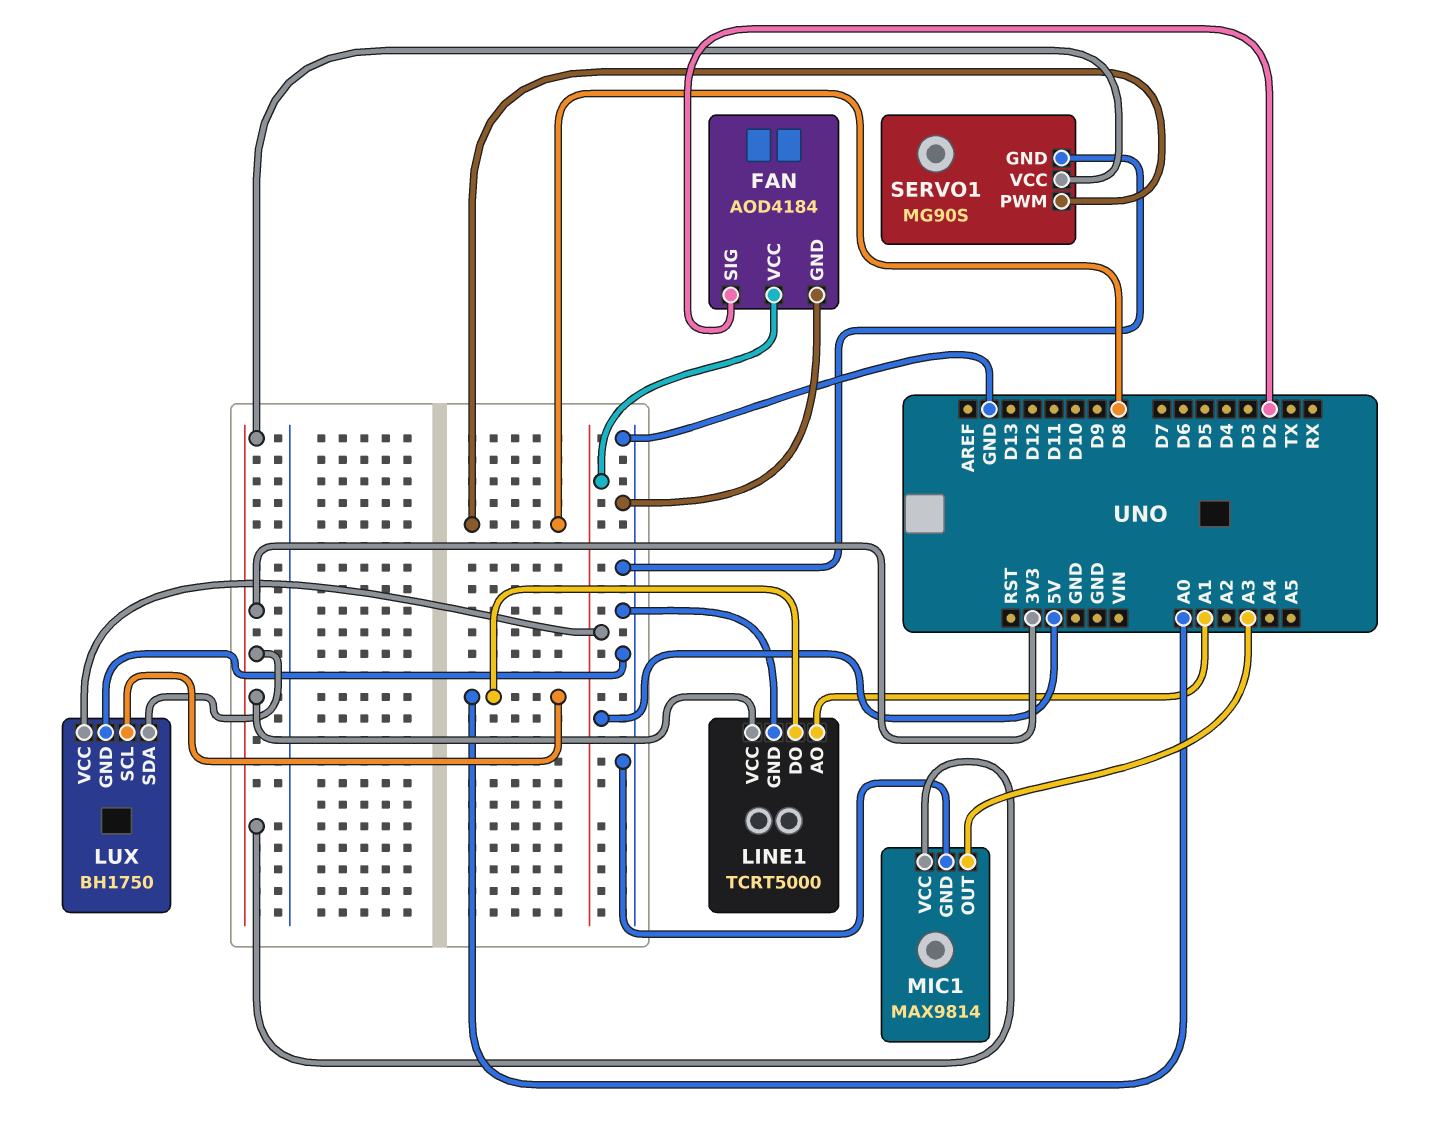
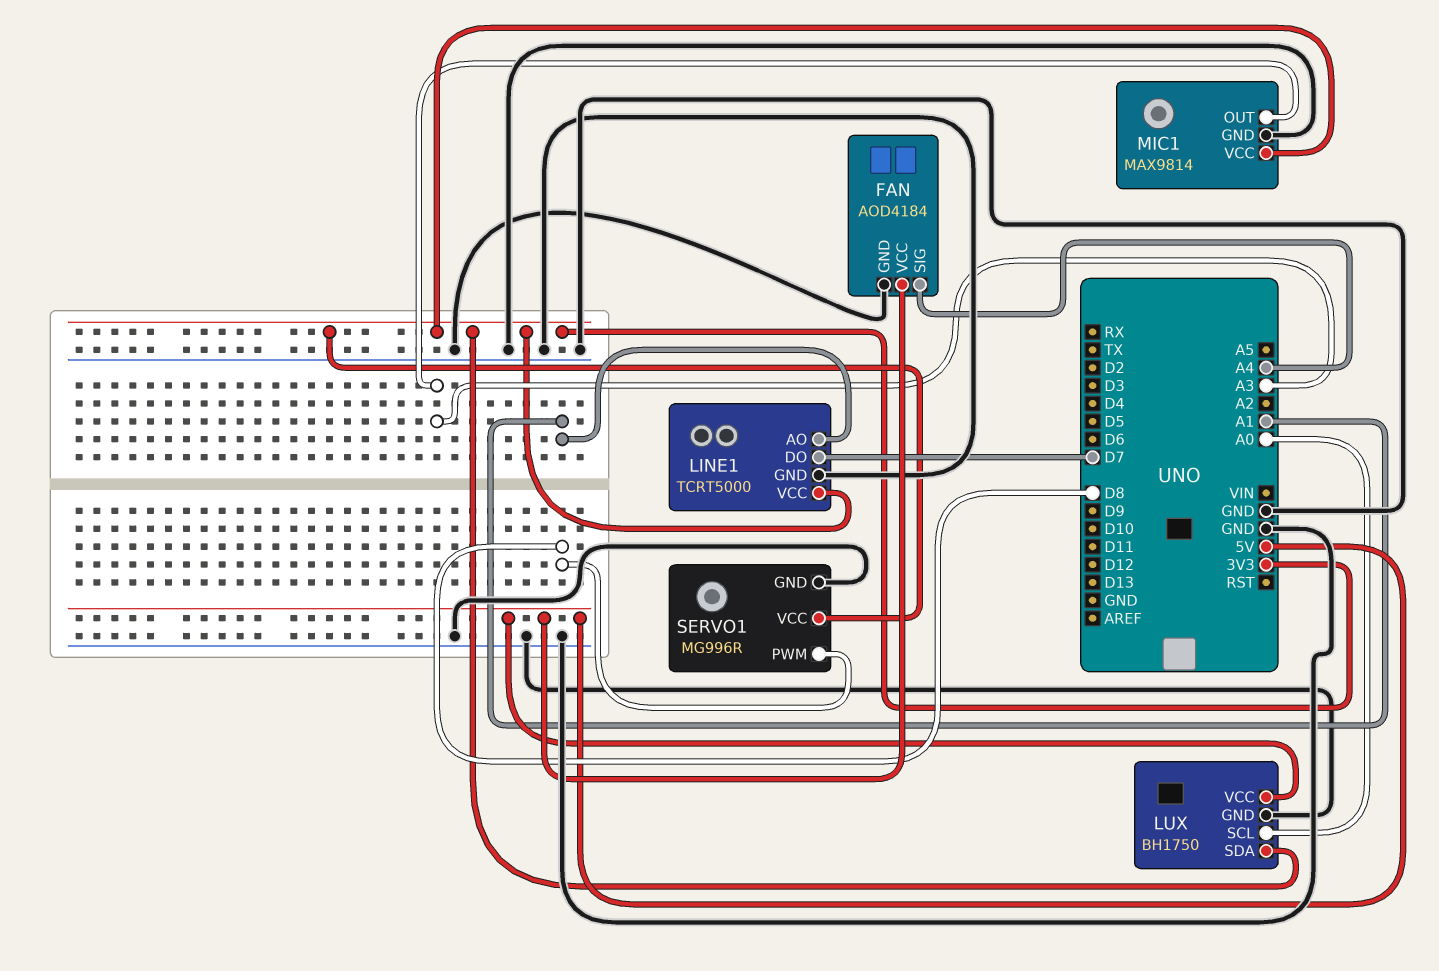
FAN pin SIG: D2 -> A4
LINE1 pin DO: A0 -> D7
SERVO1: MG90S -> MG996R

